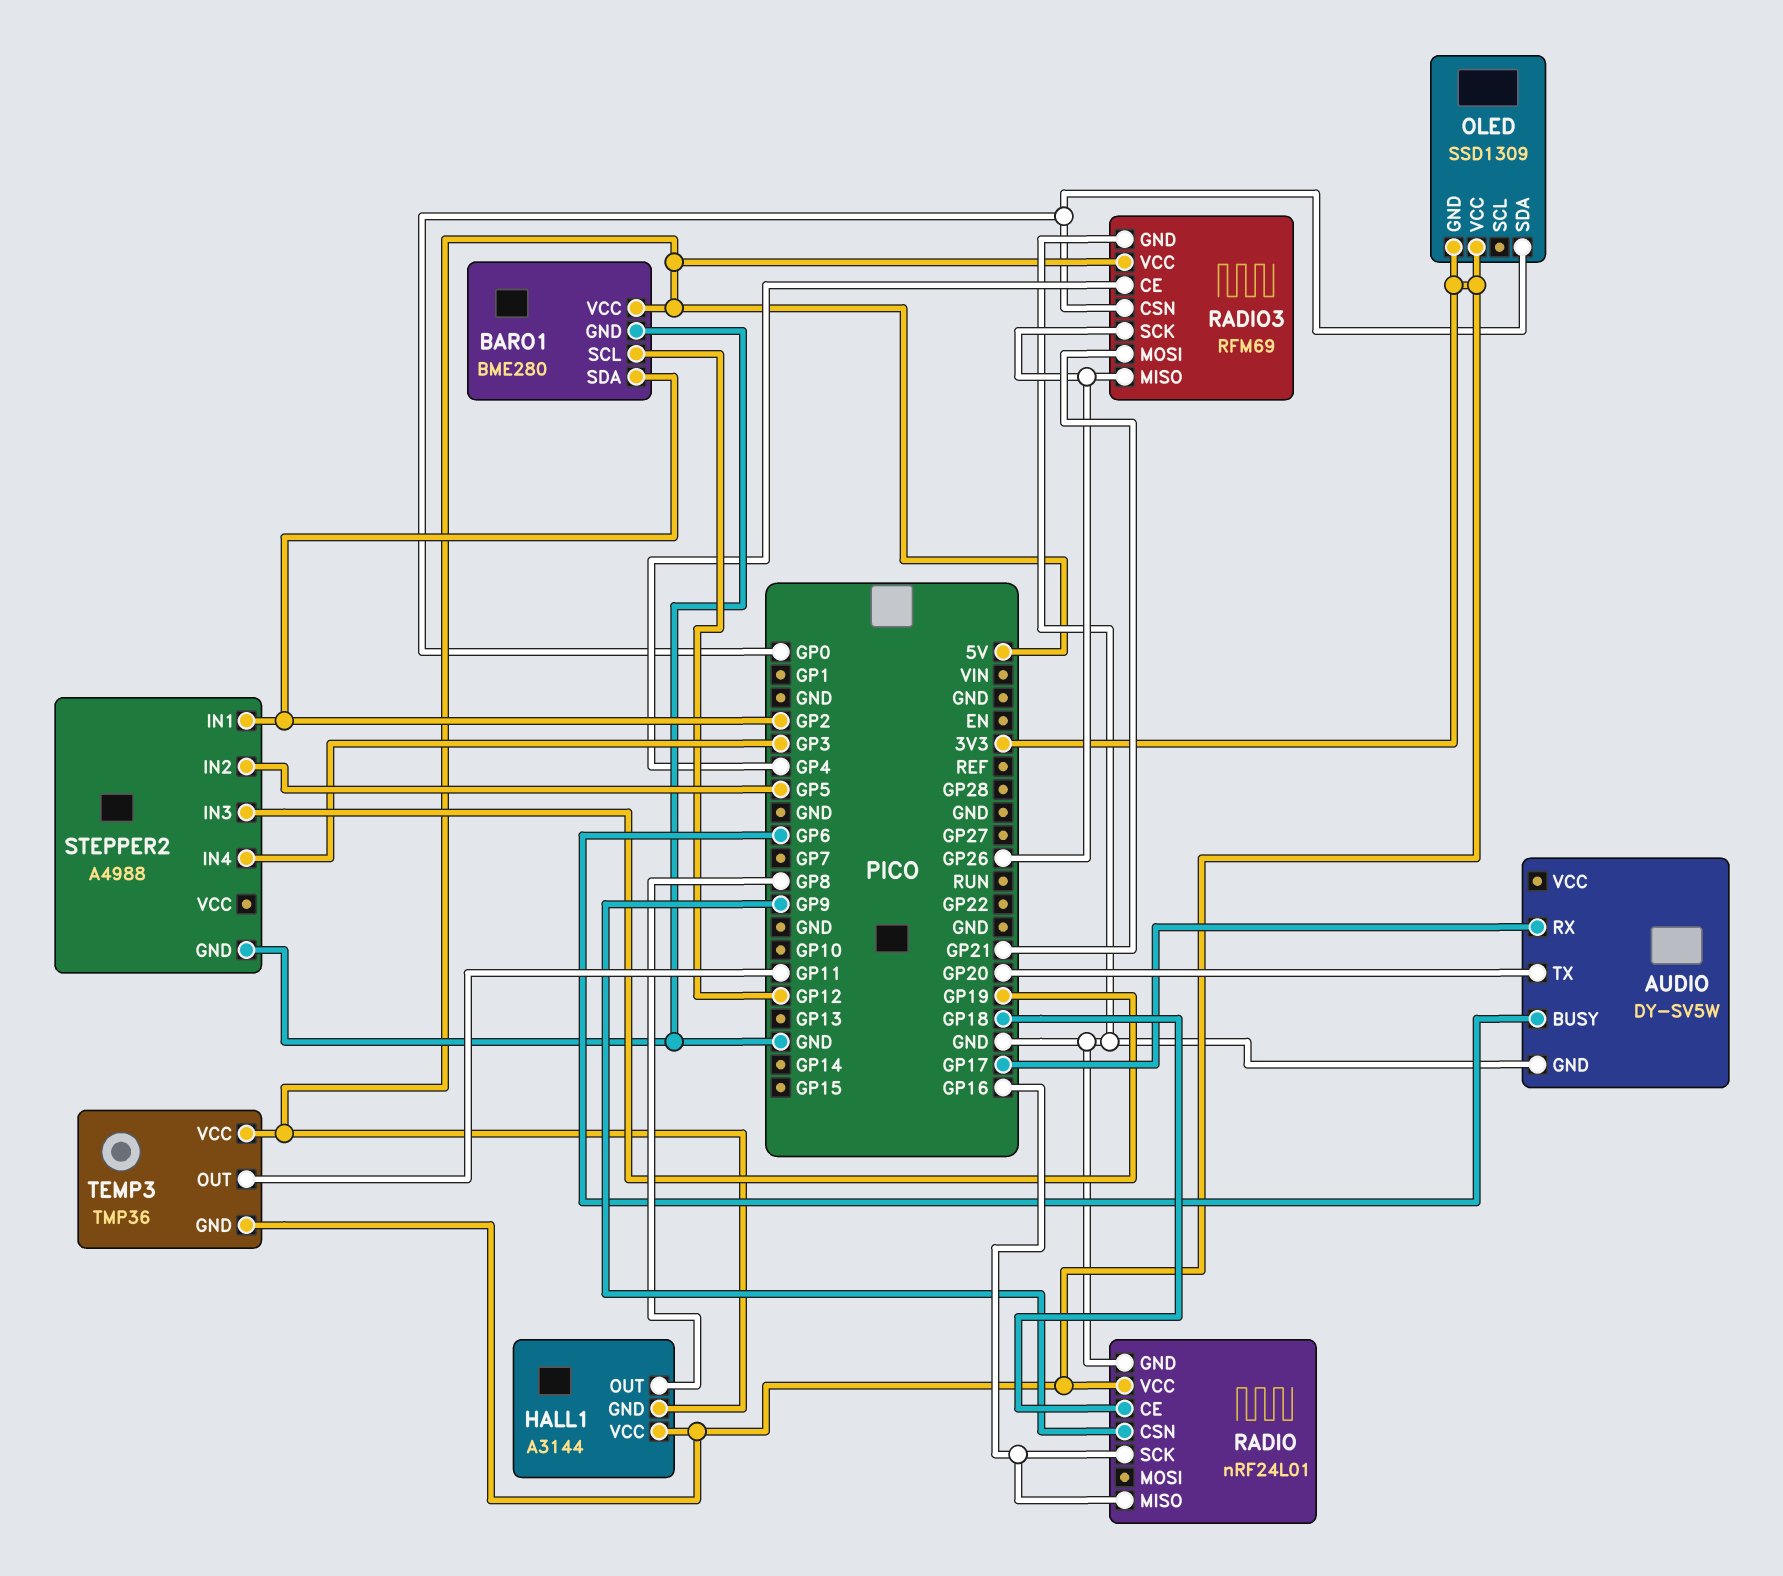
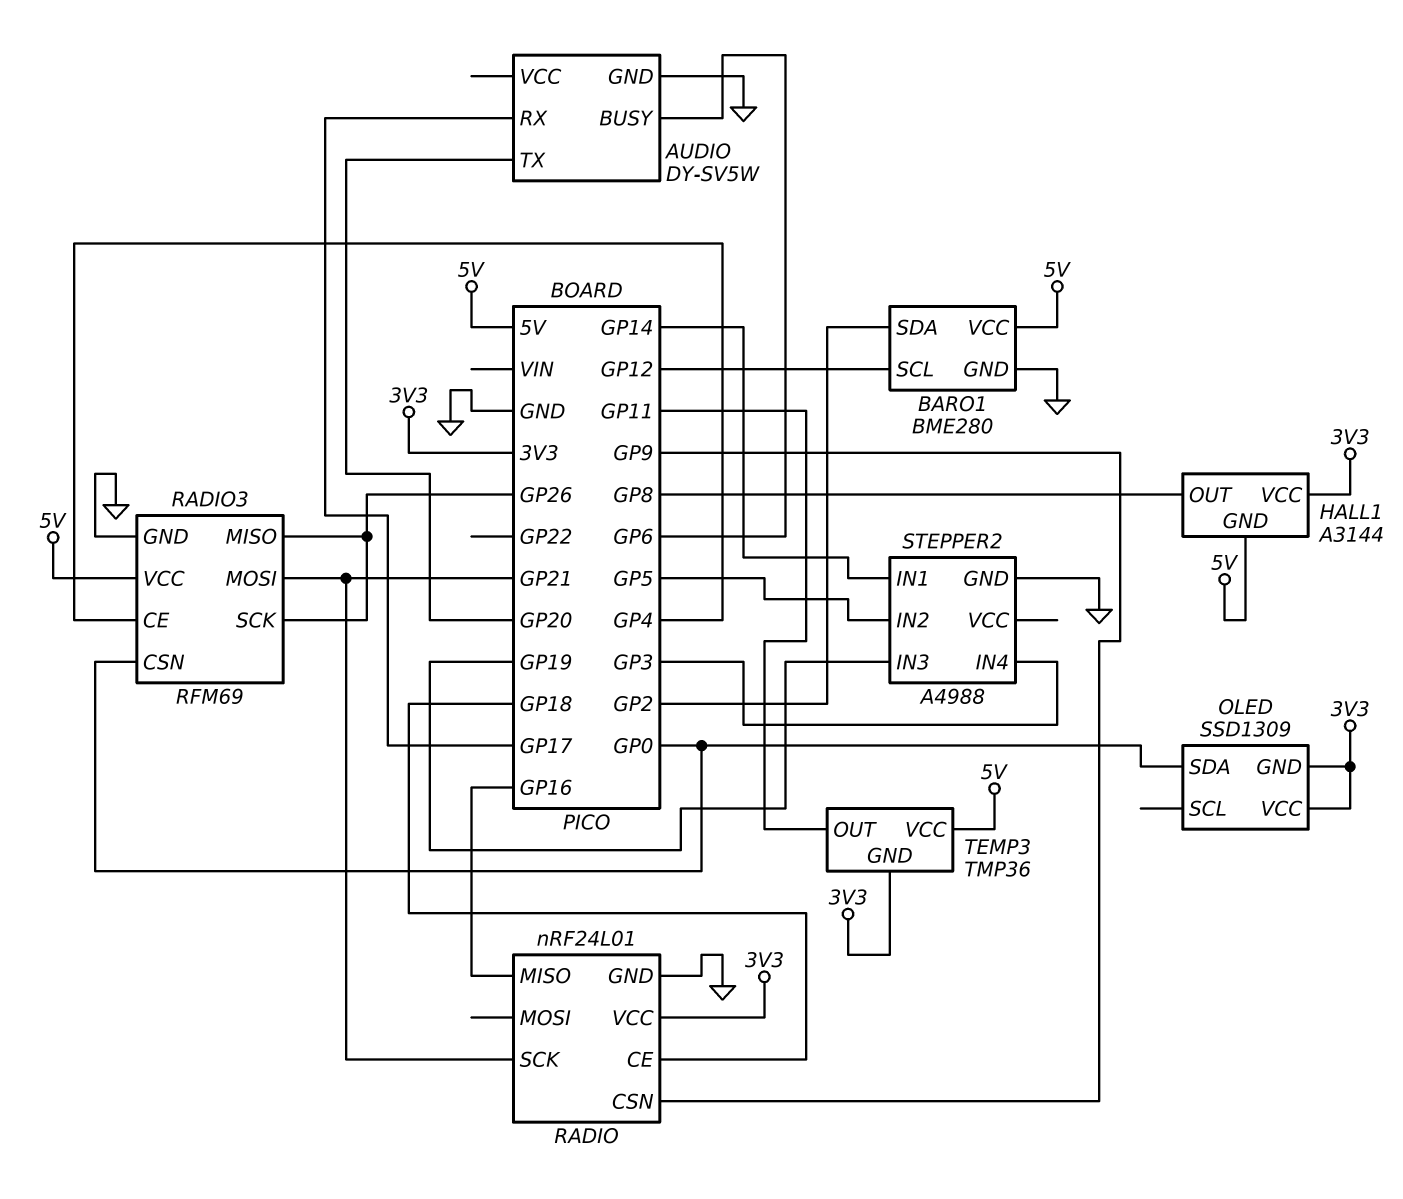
RADIO pin SCK: GP16 -> GP21
STEPPER2 pin IN1: GP2 -> GP14

